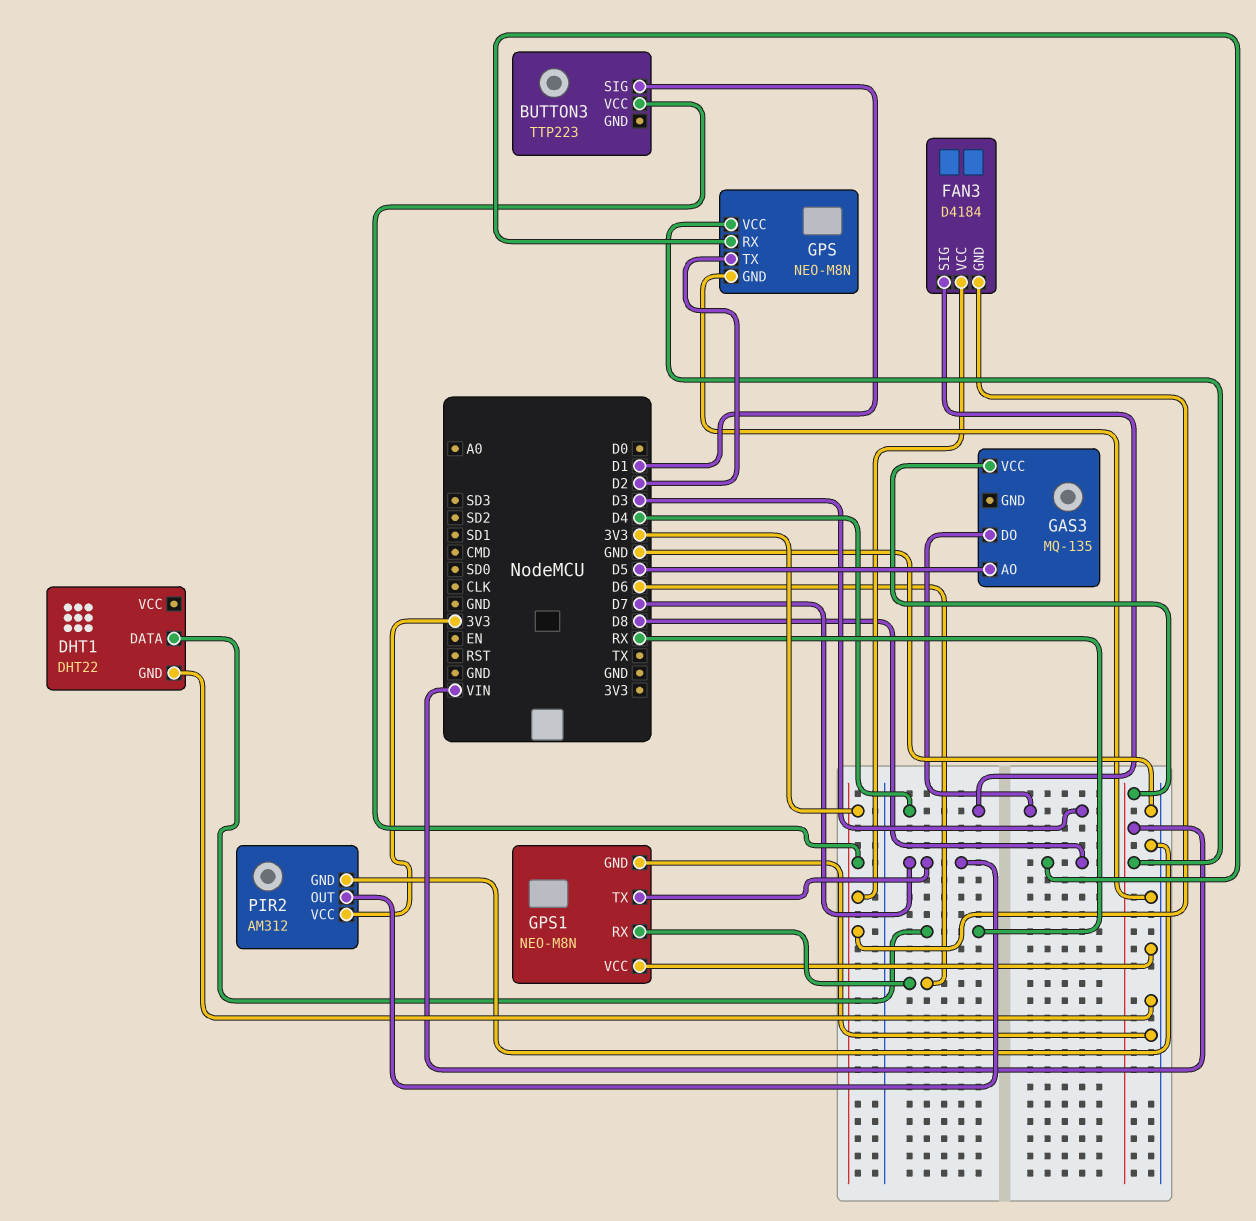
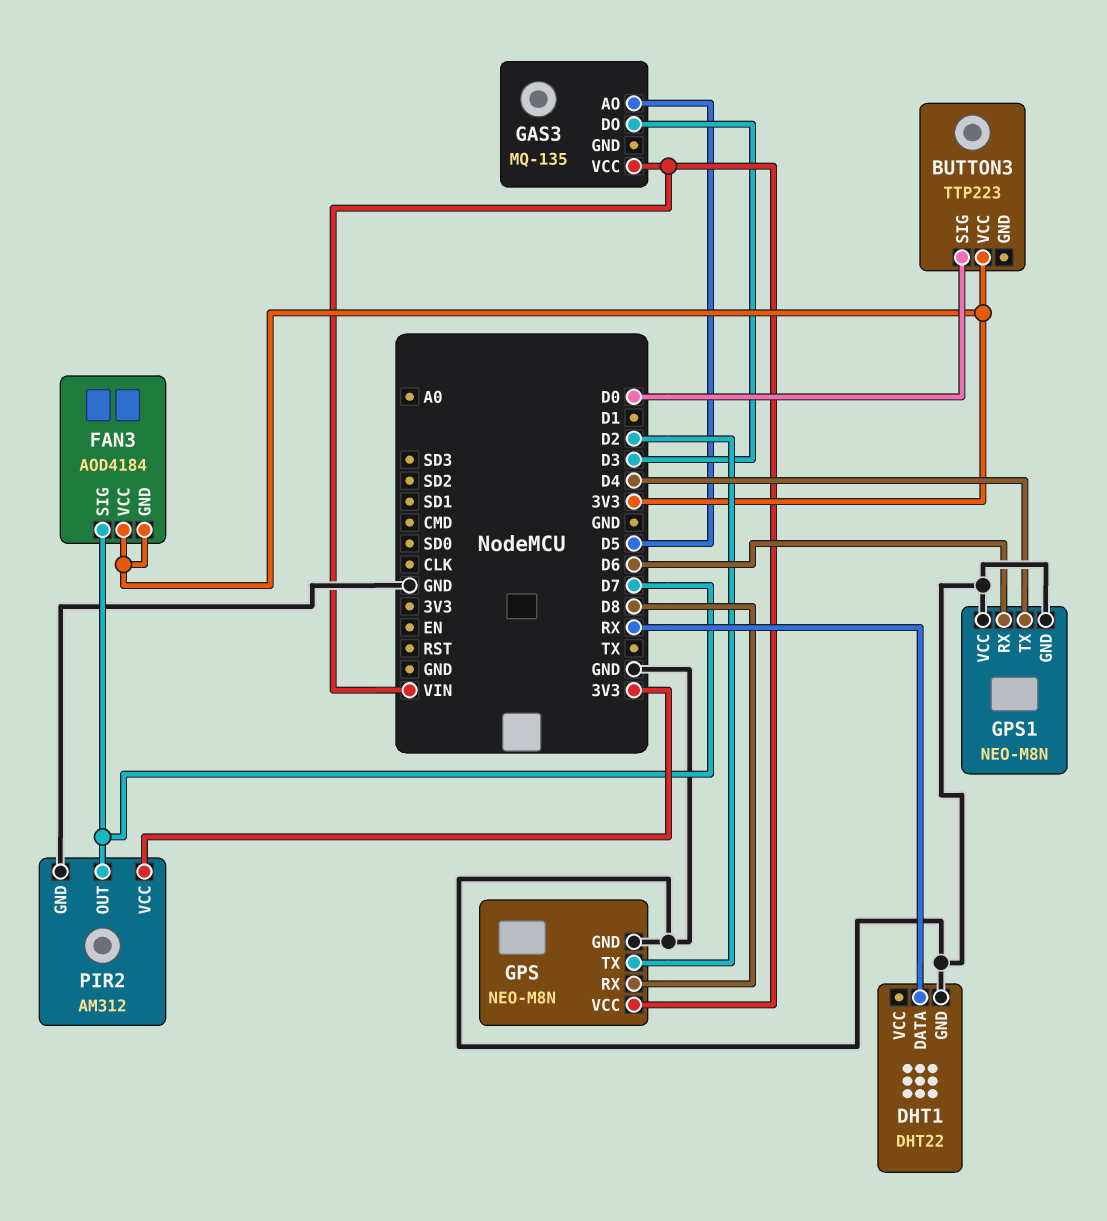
BUTTON3 pin SIG: D1 -> D0
FAN3: D4184 -> AOD4184
FAN3 pin SIG: D4 -> D7
GPS1 pin TX: D7 -> D4

